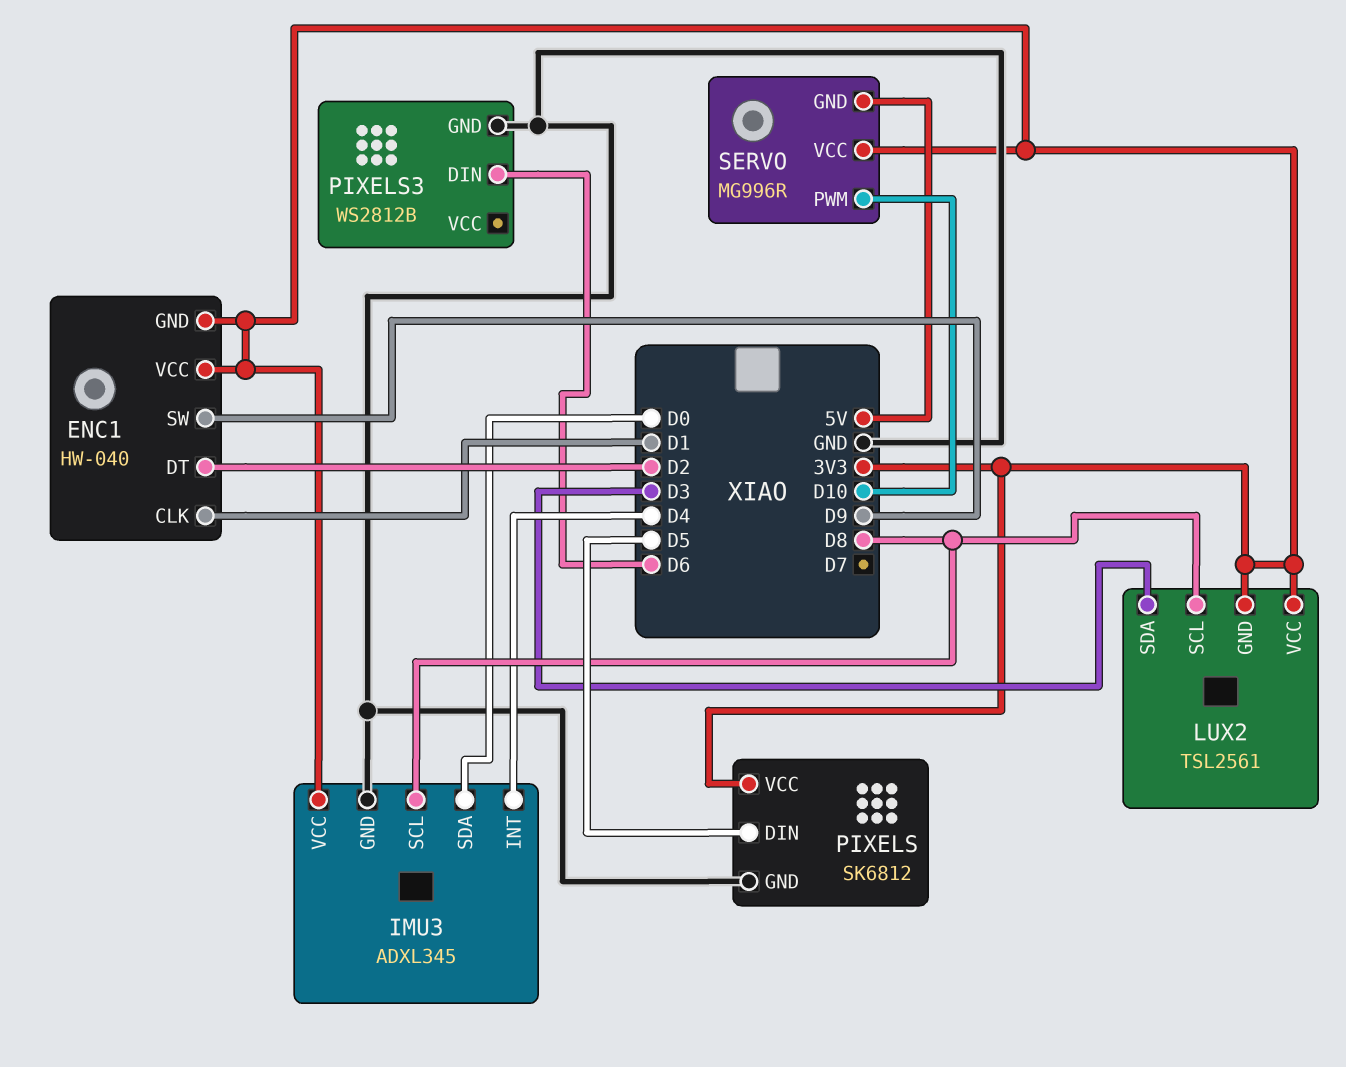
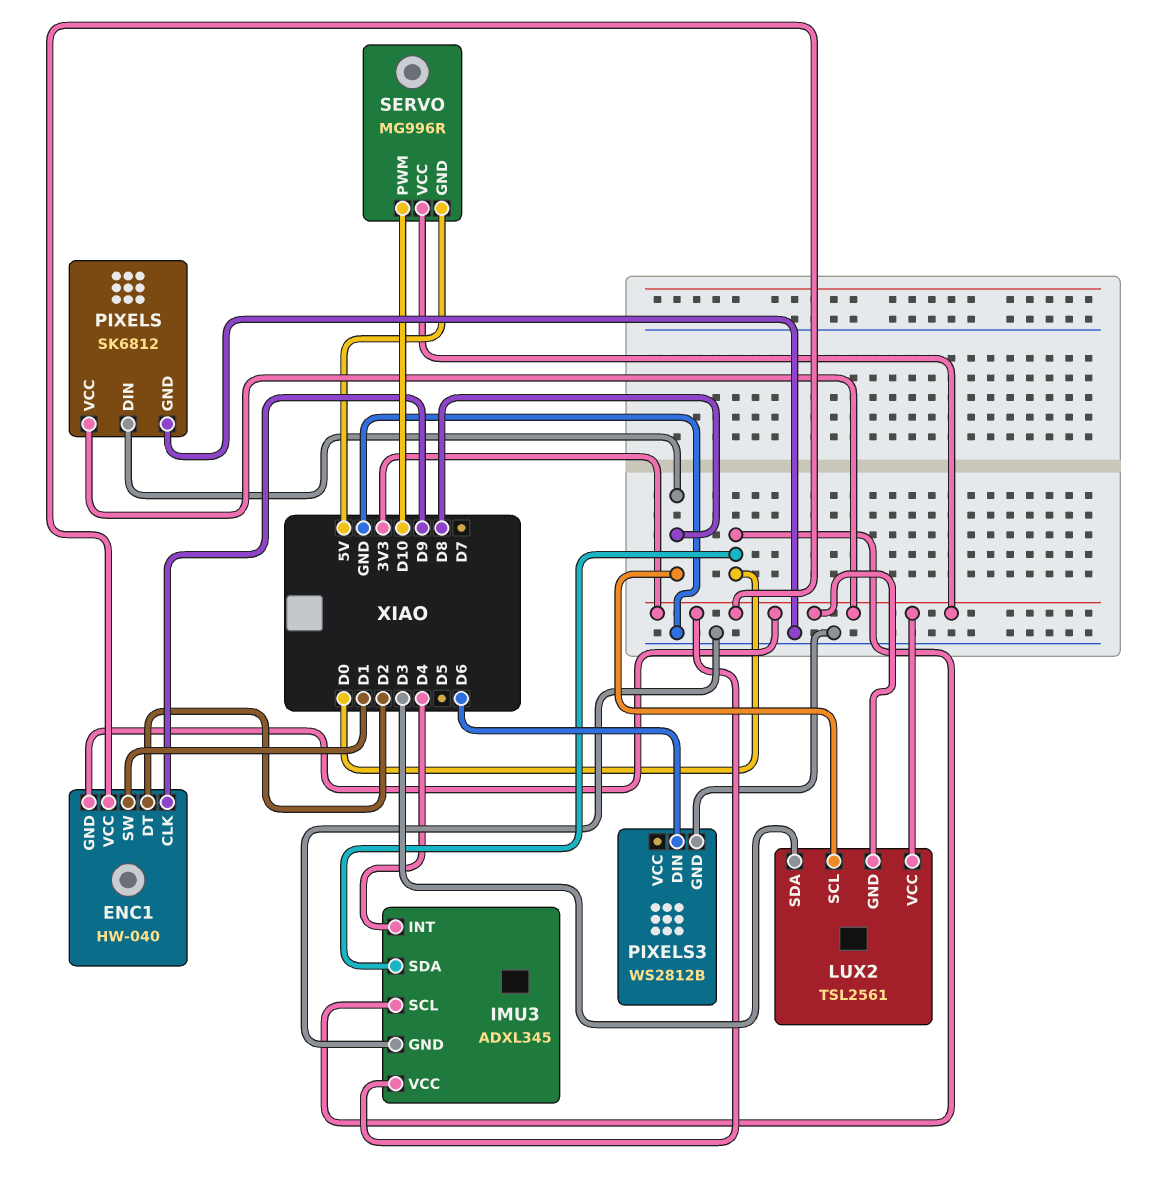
ENC1 pin CLK: D1 -> D9
ENC1 pin SW: D9 -> D1
IMU3 pin SCL: D8 -> D0
PIXELS pin DIN: D5 -> D8

